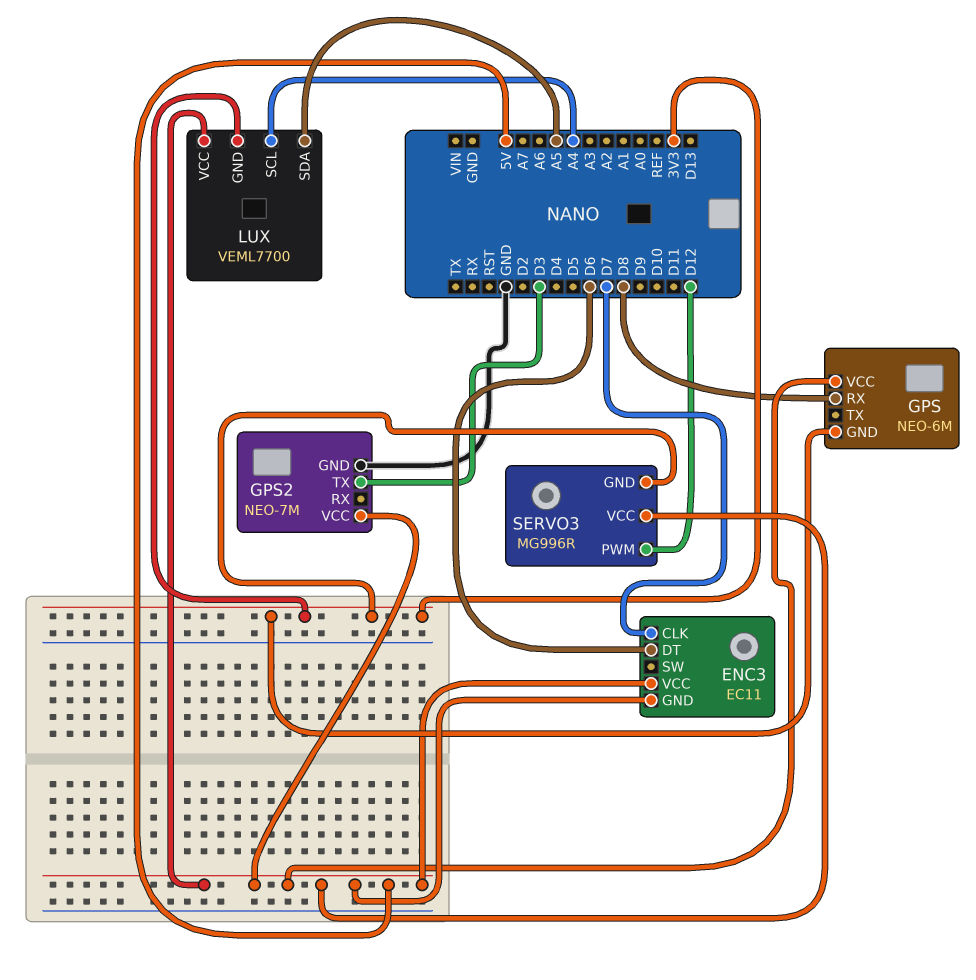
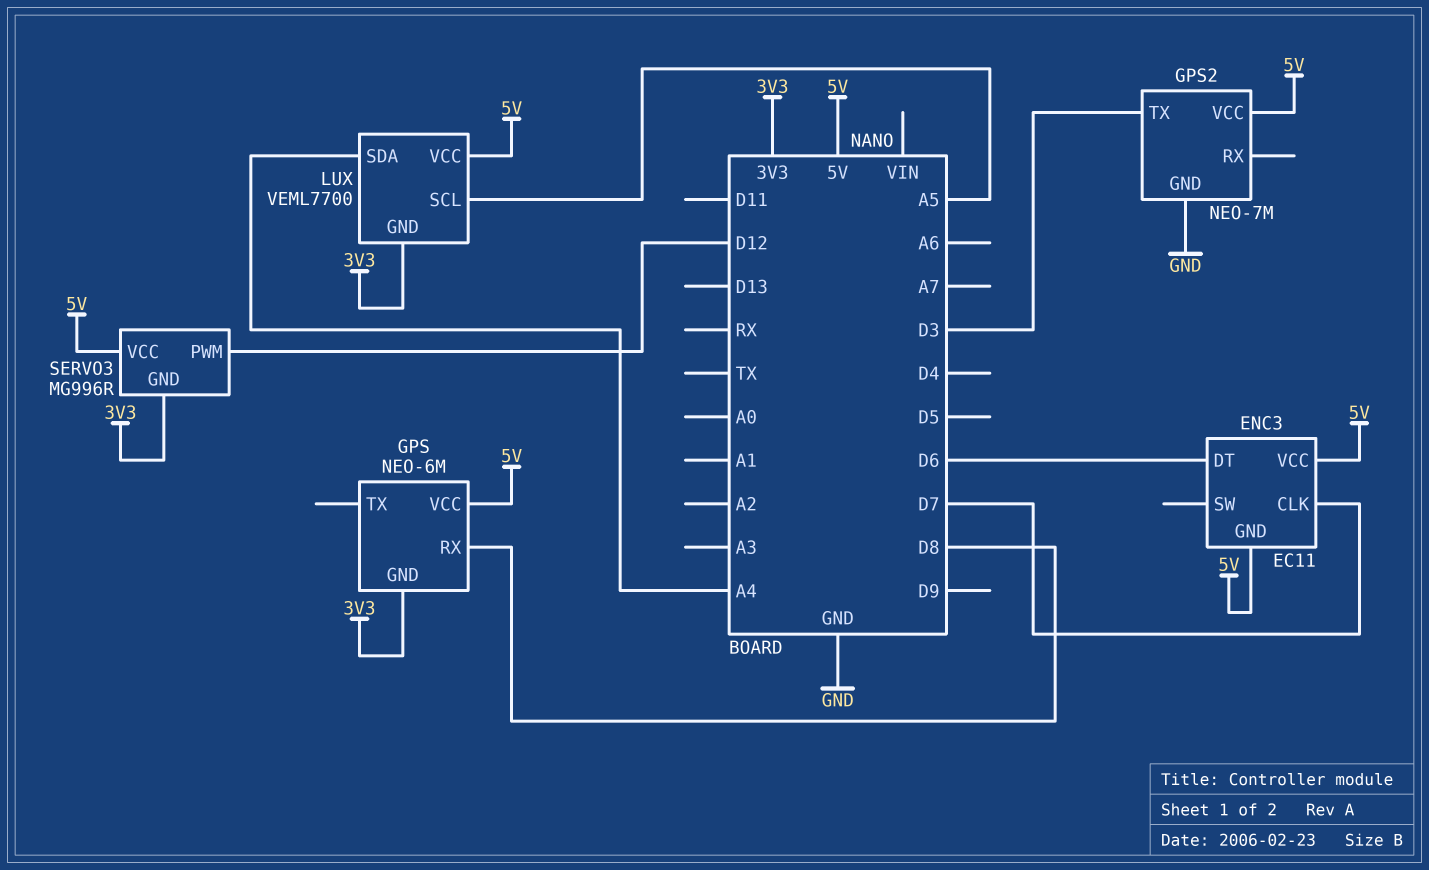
LUX pin SCL: A4 -> A5
LUX pin SDA: A5 -> A4

